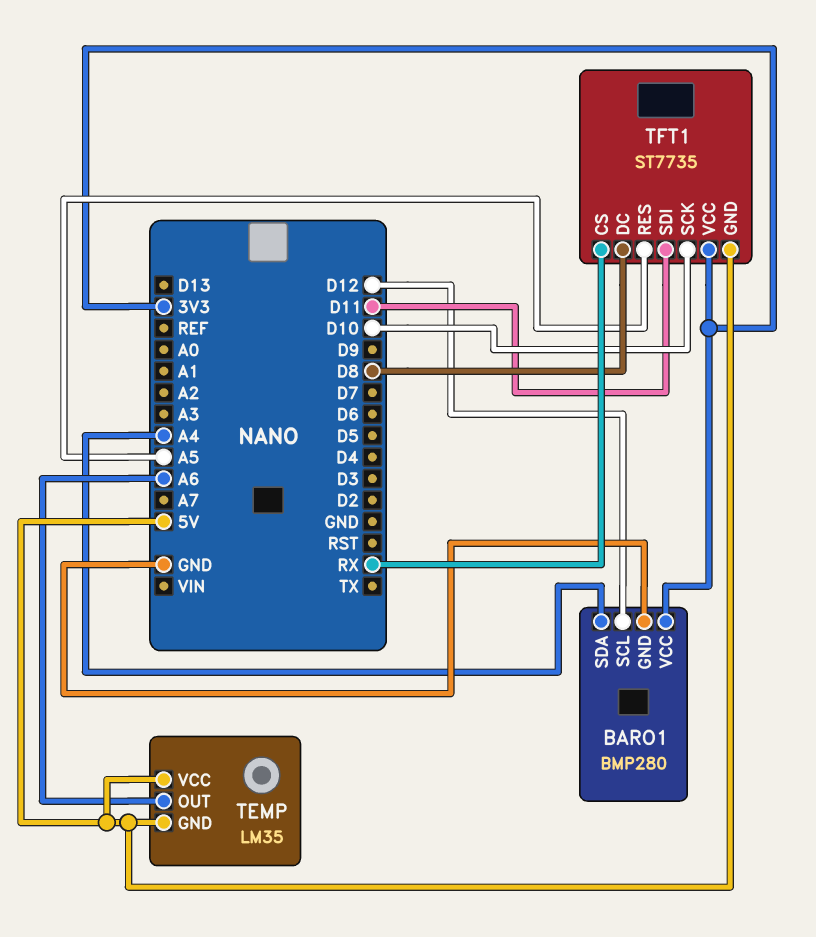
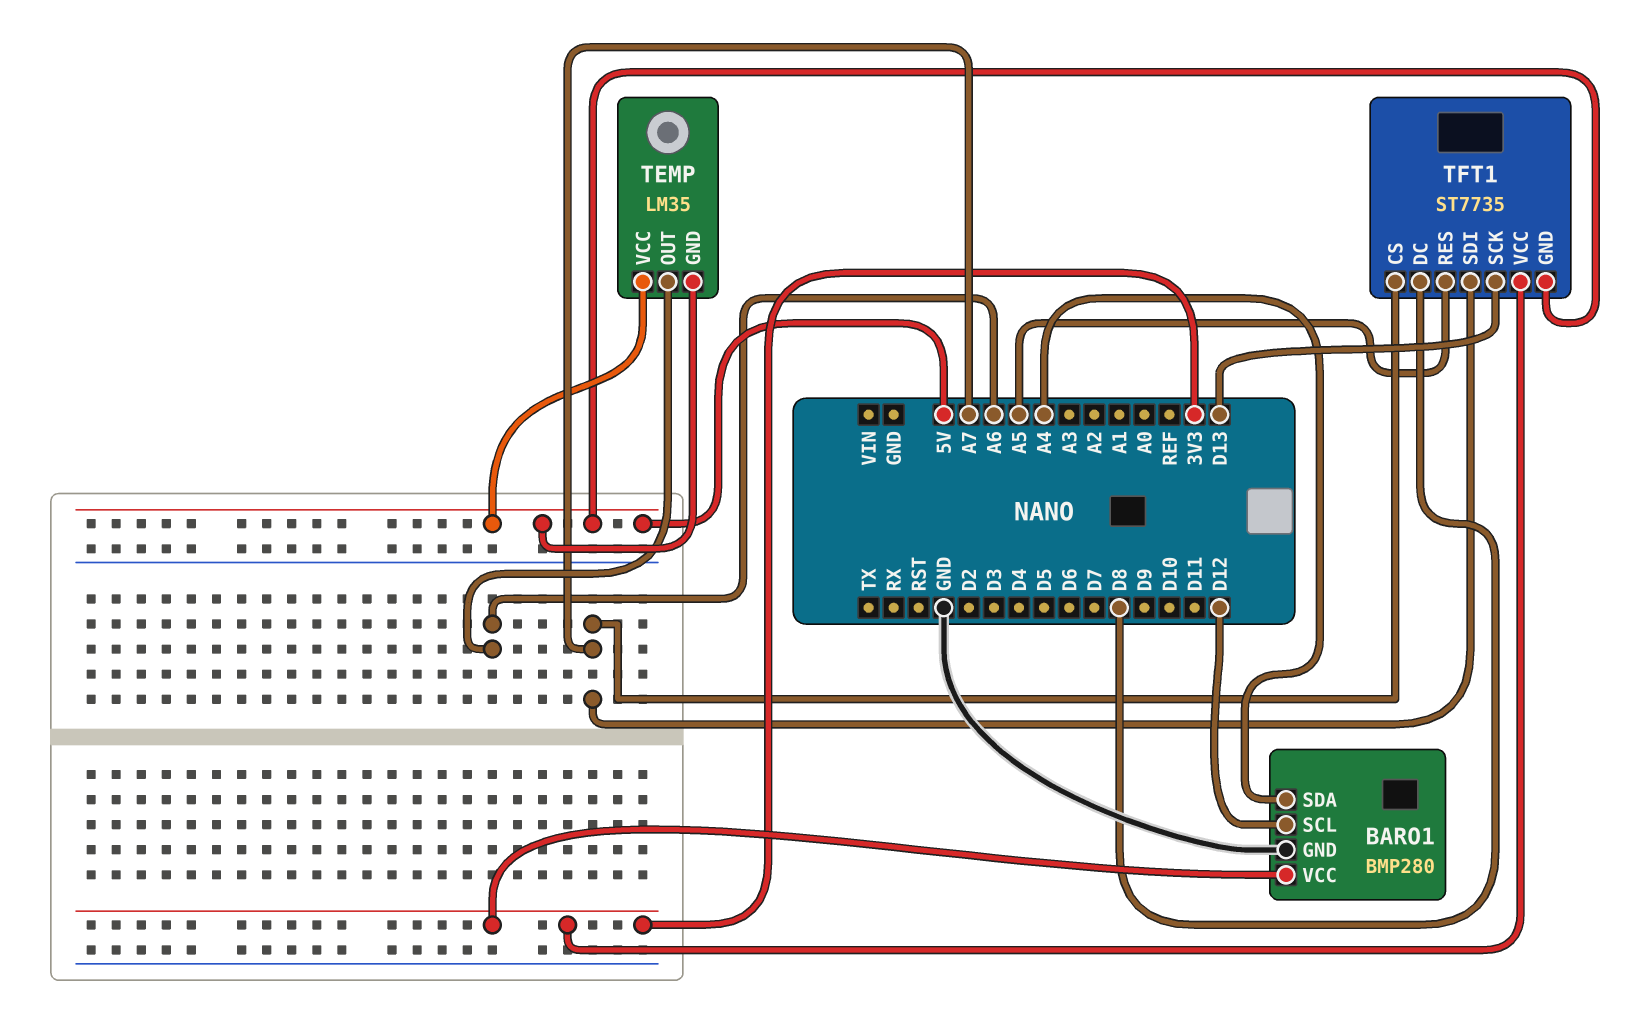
TFT1 pin CS: RX -> A7
TFT1 pin SCK: D10 -> D13
TFT1 pin SDI: D11 -> A7

